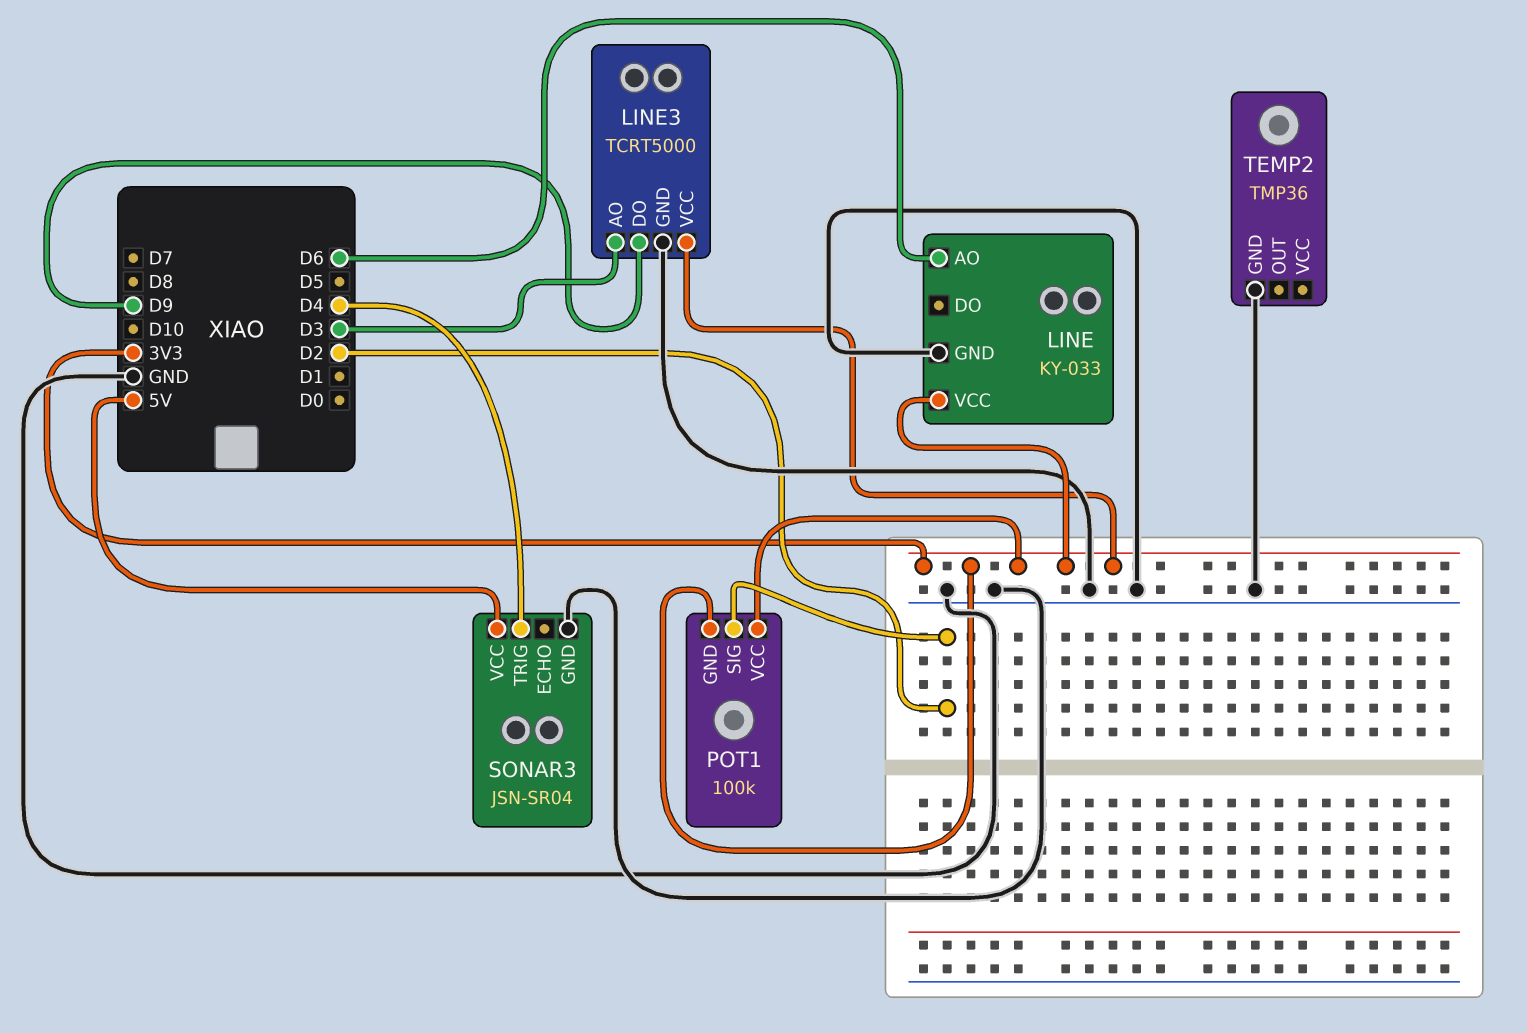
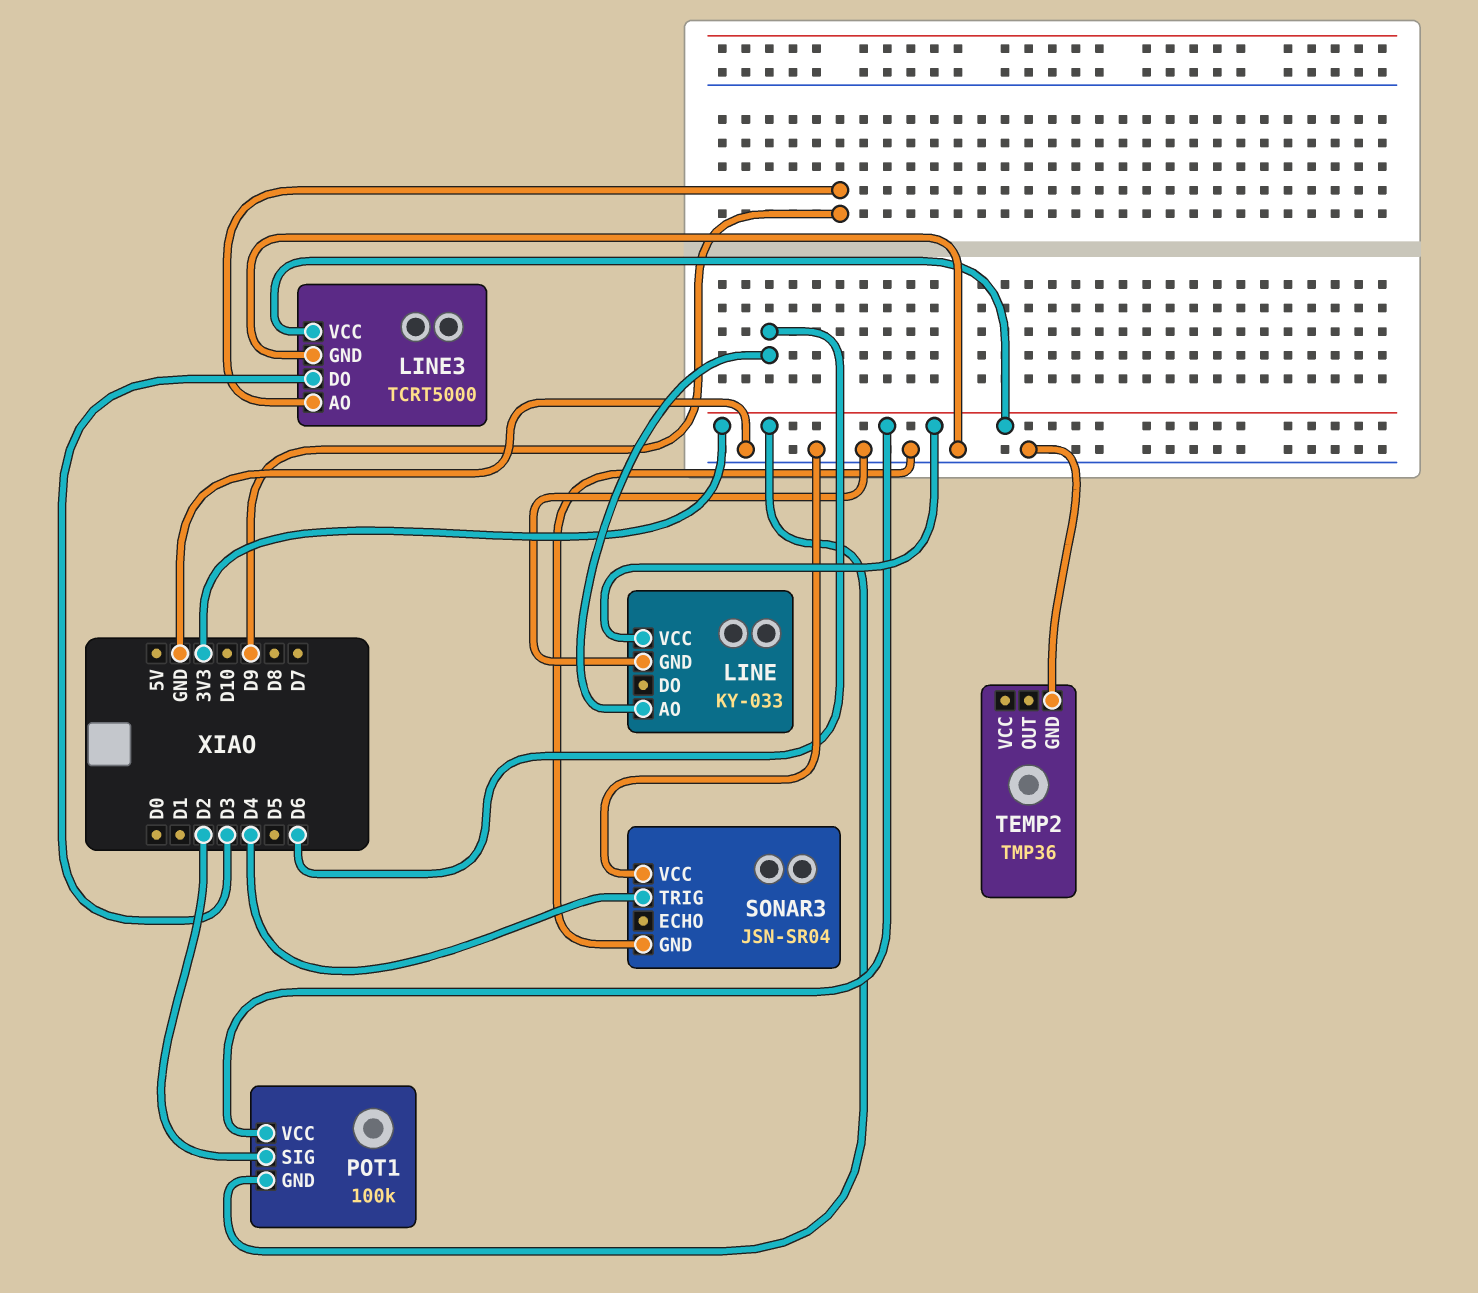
LINE3 pin AO: D3 -> D9
LINE3 pin DO: D9 -> D3
SONAR3 pin VCC: 5V -> GND

